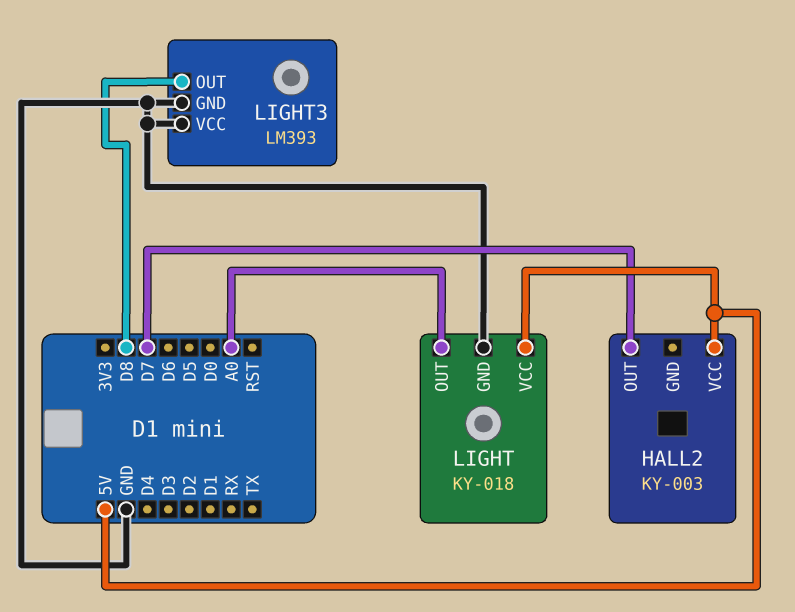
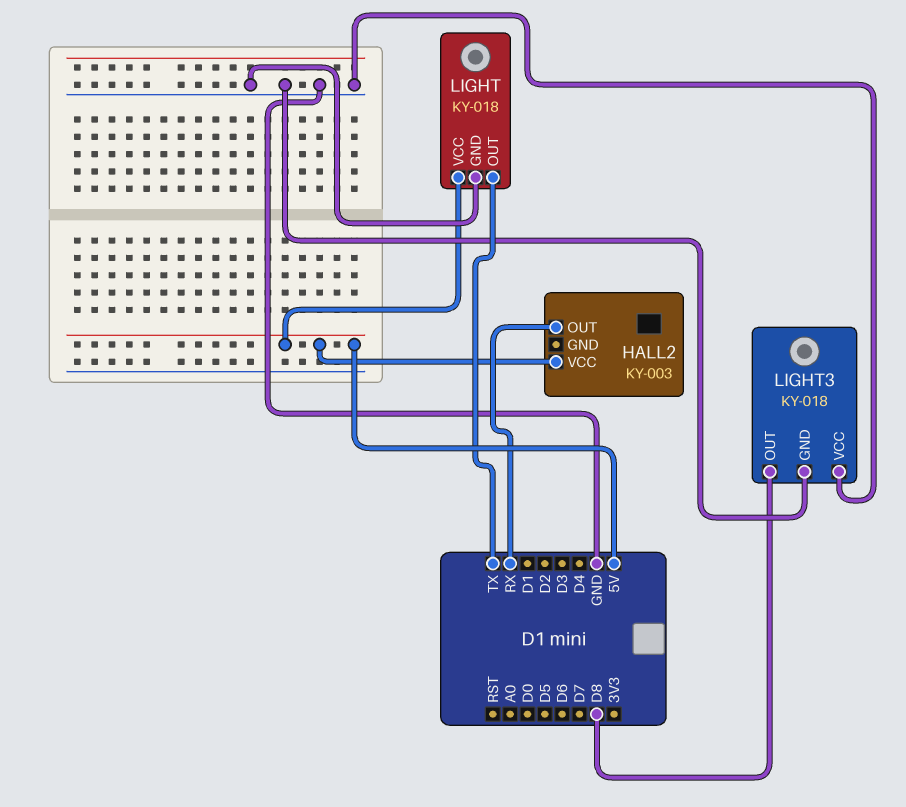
HALL2 pin OUT: D7 -> RX
LIGHT pin OUT: A0 -> TX
LIGHT3: LM393 -> KY-018

